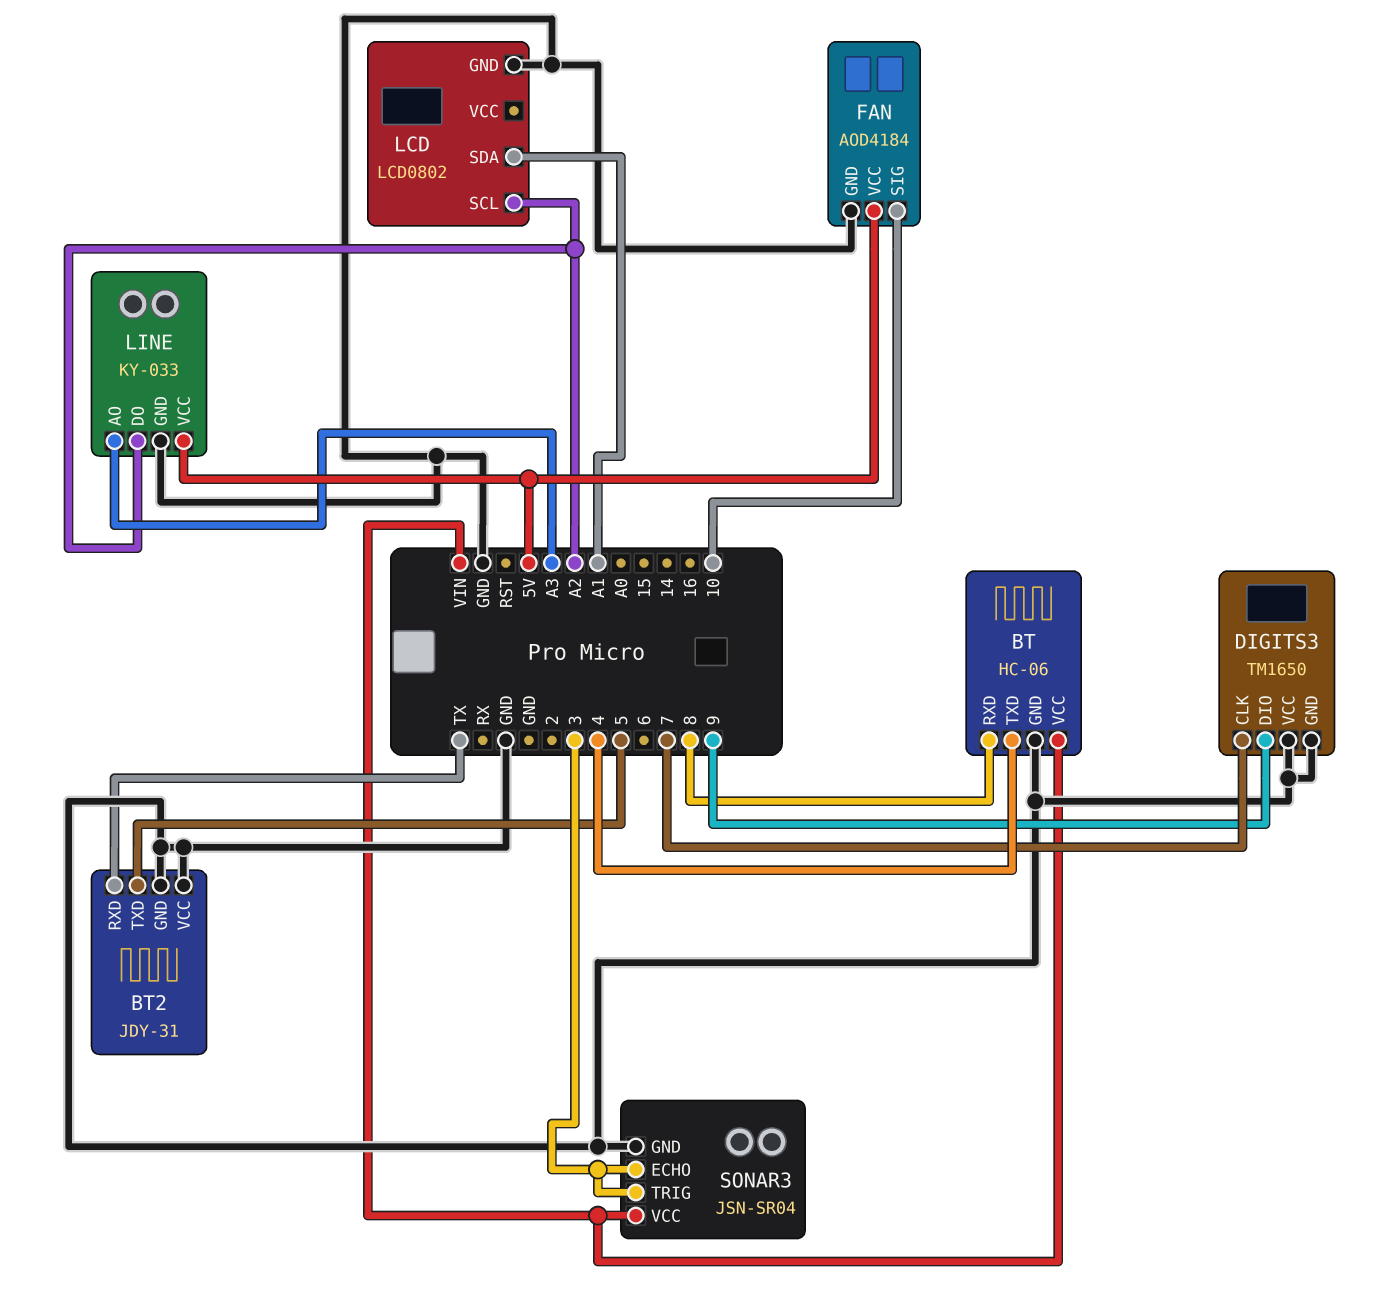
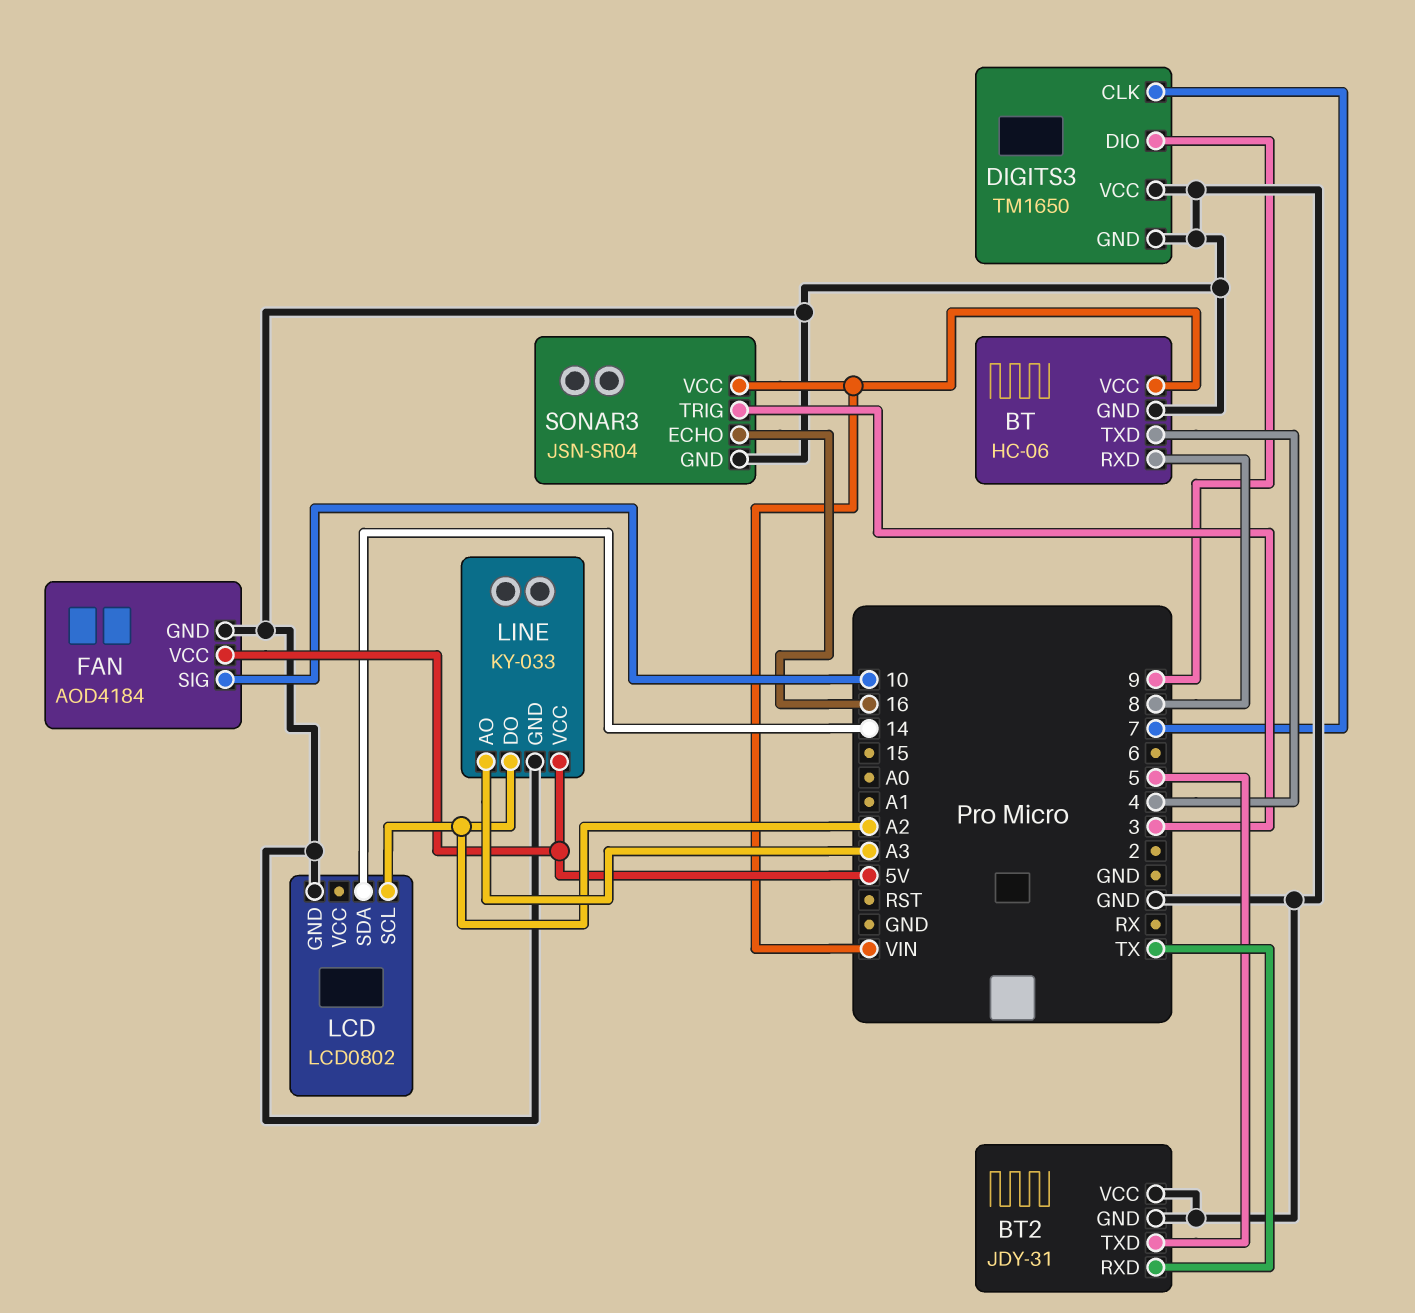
LCD pin SDA: A1 -> 14
SONAR3 pin ECHO: 3 -> 16

